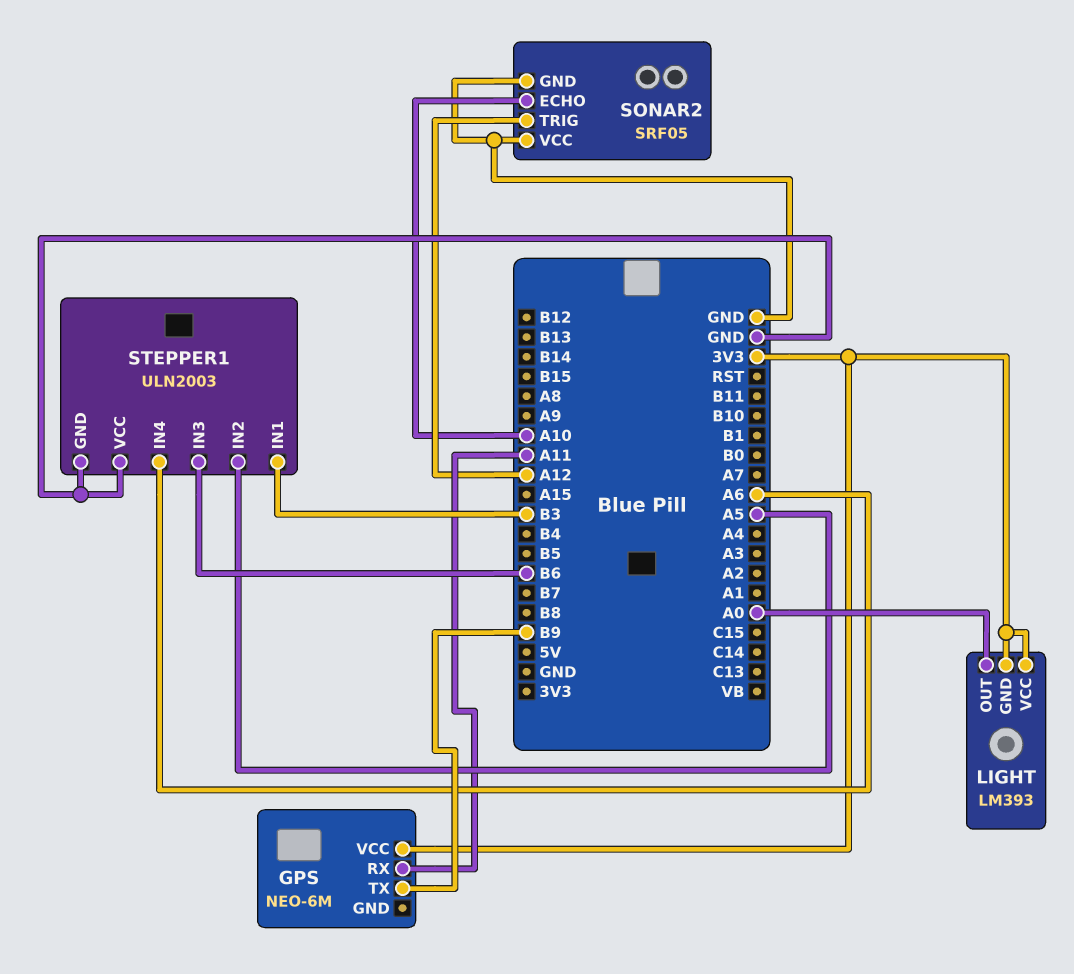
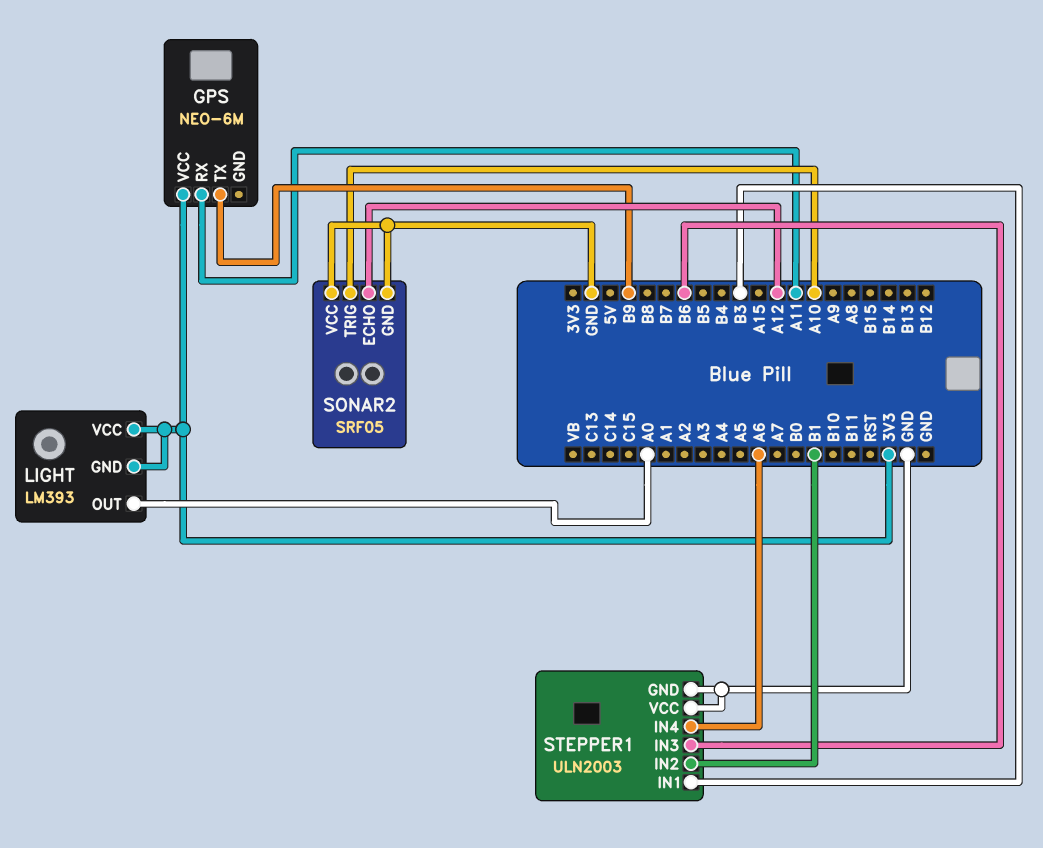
SONAR2 pin ECHO: A10 -> A12
SONAR2 pin TRIG: A12 -> A10
STEPPER1 pin IN2: A5 -> B1

